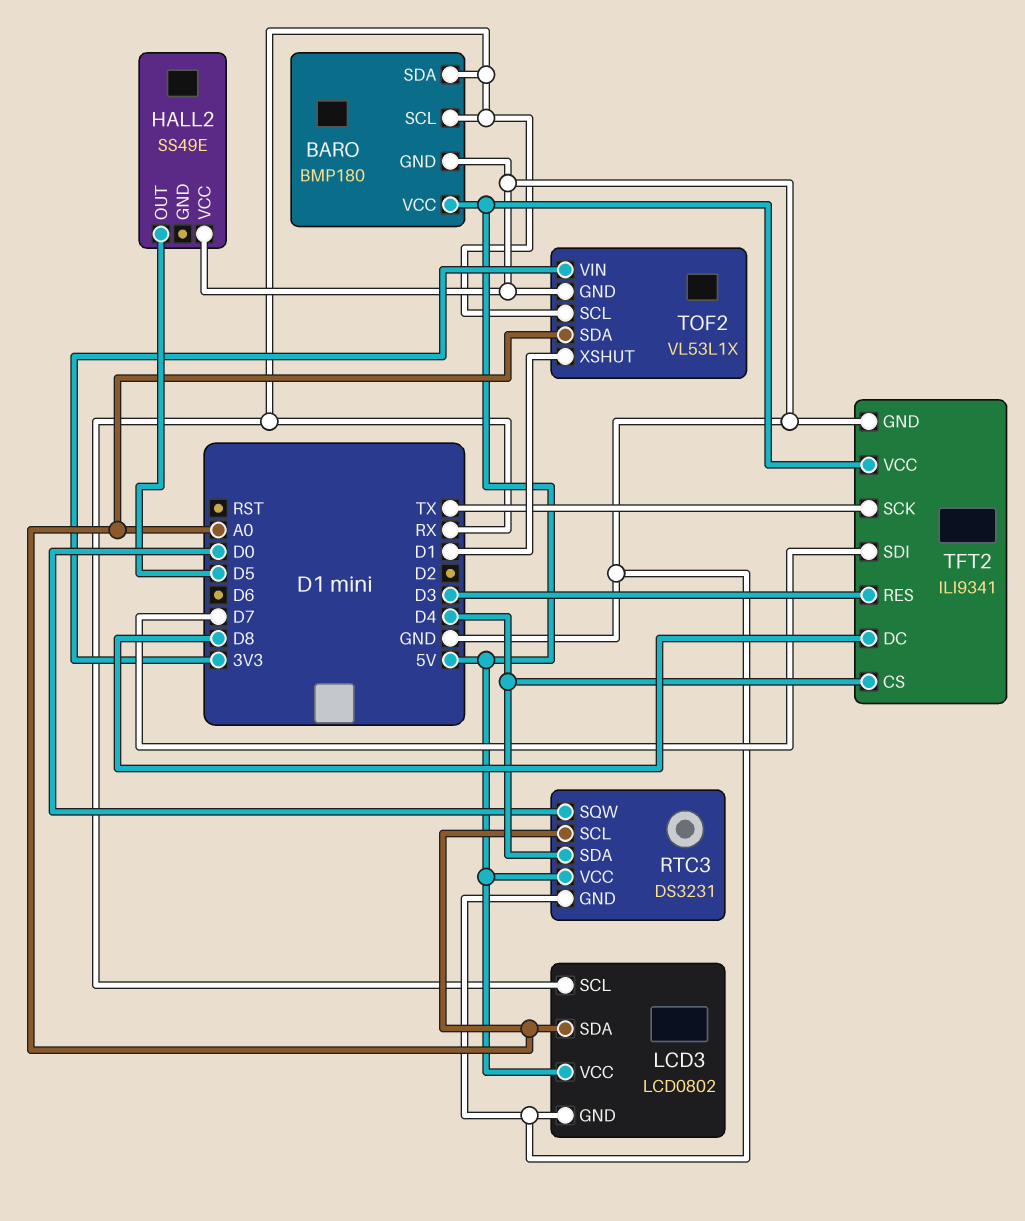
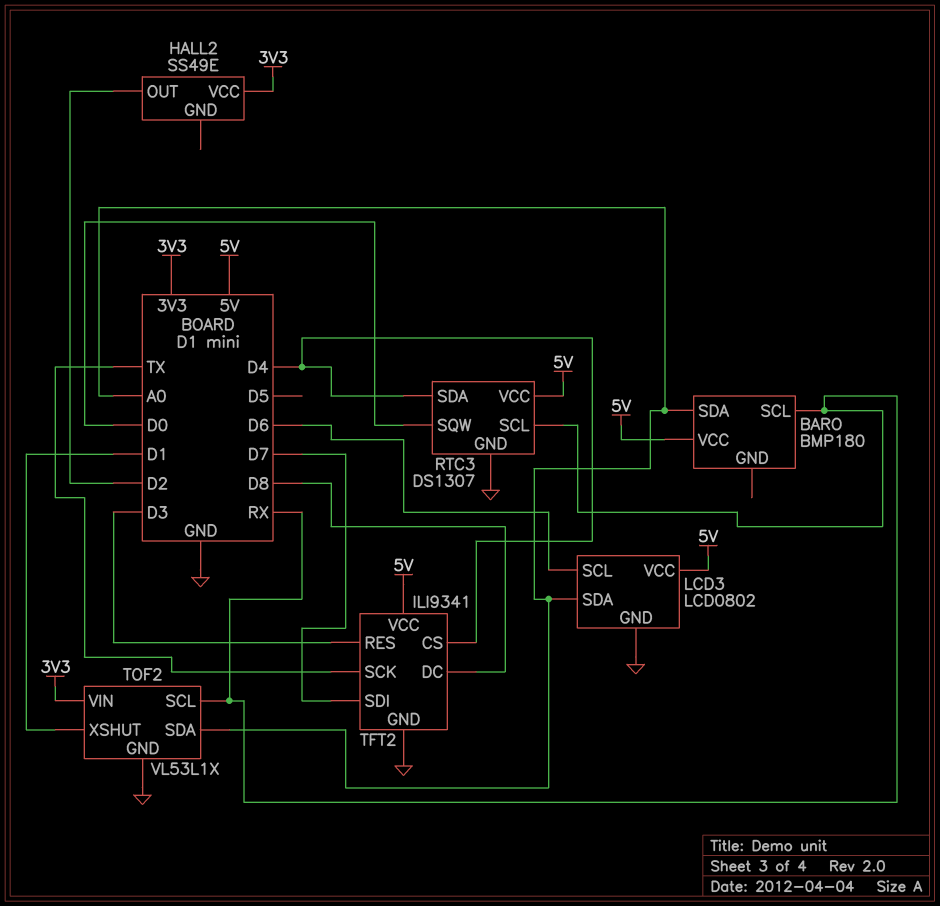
BARO pin GND: GND -> none
BARO pin SDA: RX -> A0
HALL2 pin OUT: D5 -> D2
HALL2 pin VCC: GND -> 3V3
LCD3 pin SCL: RX -> D6
RTC3: DS3231 -> DS1307
RTC3 pin SCL: A0 -> RX

